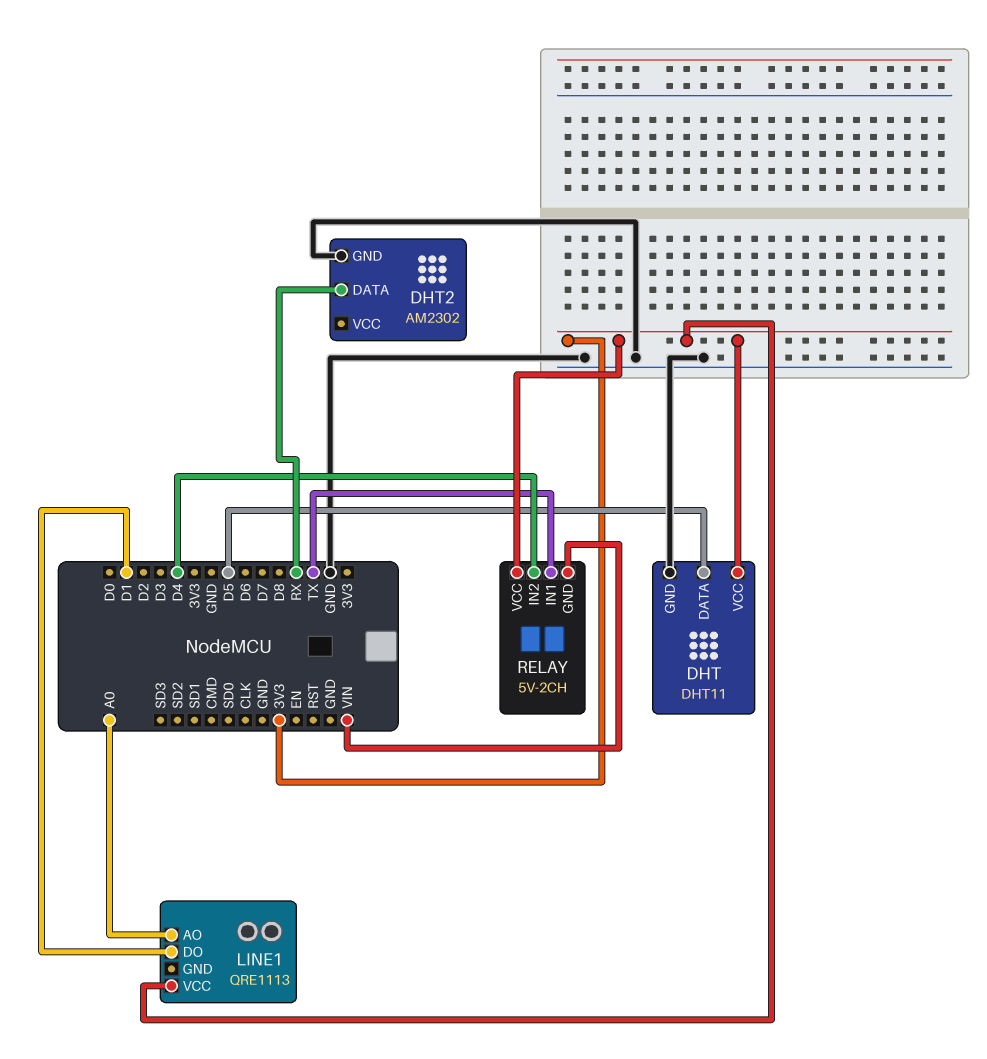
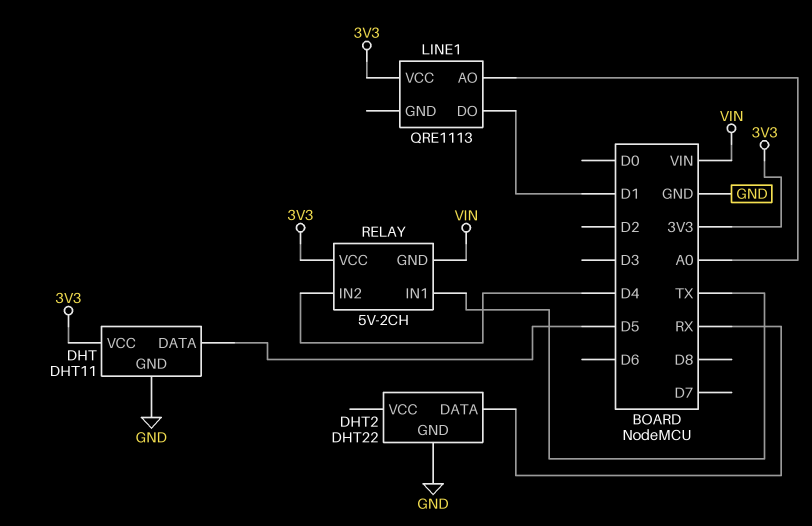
DHT2: AM2302 -> DHT22

